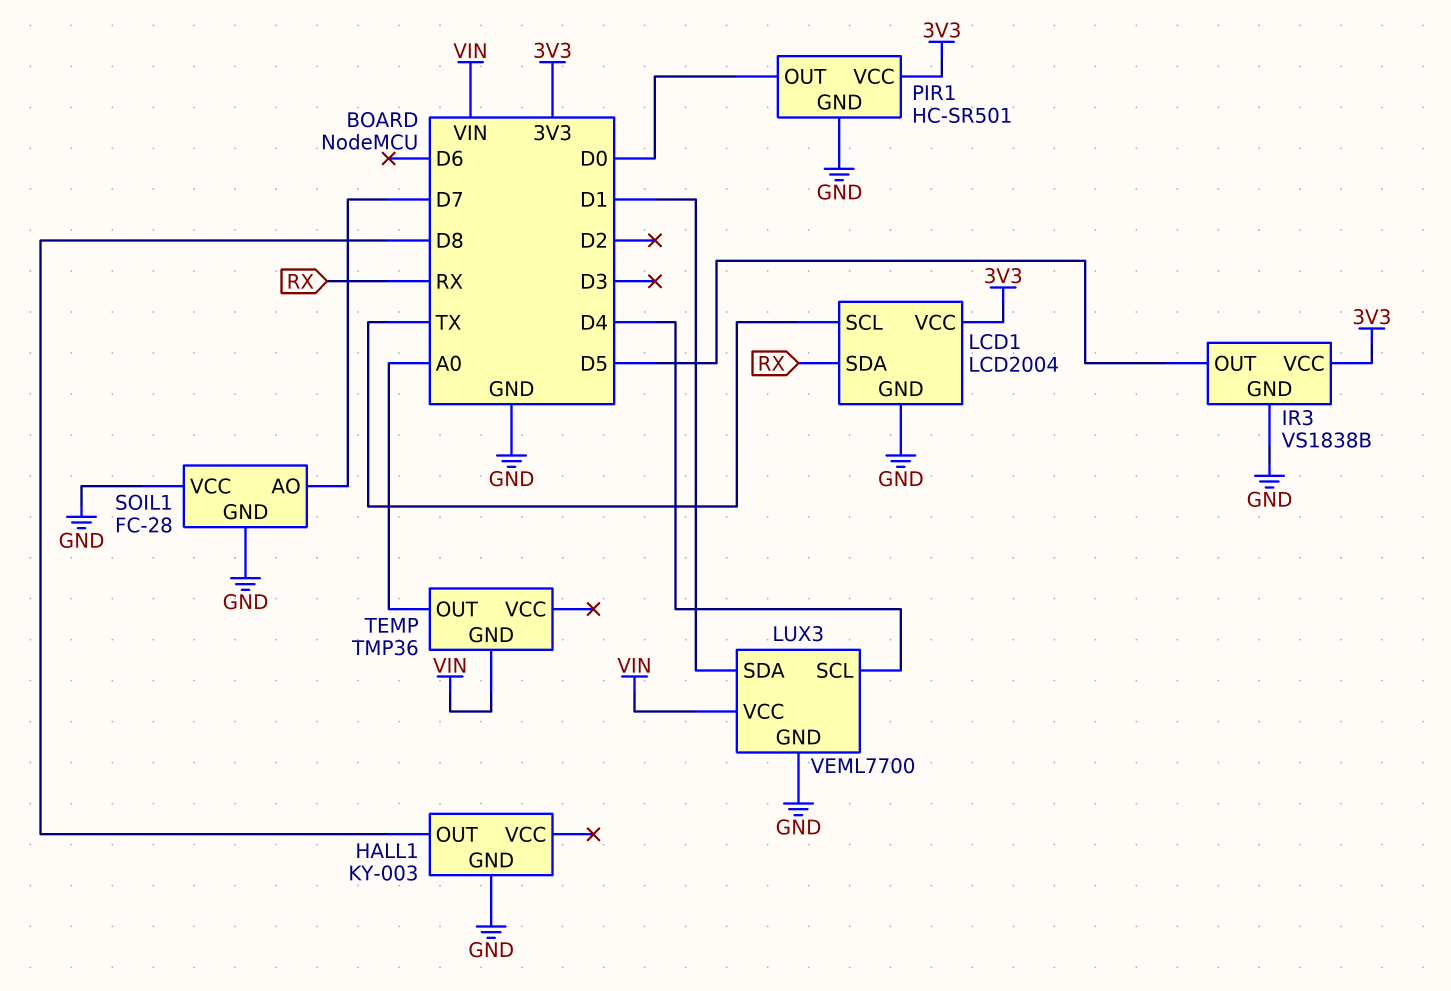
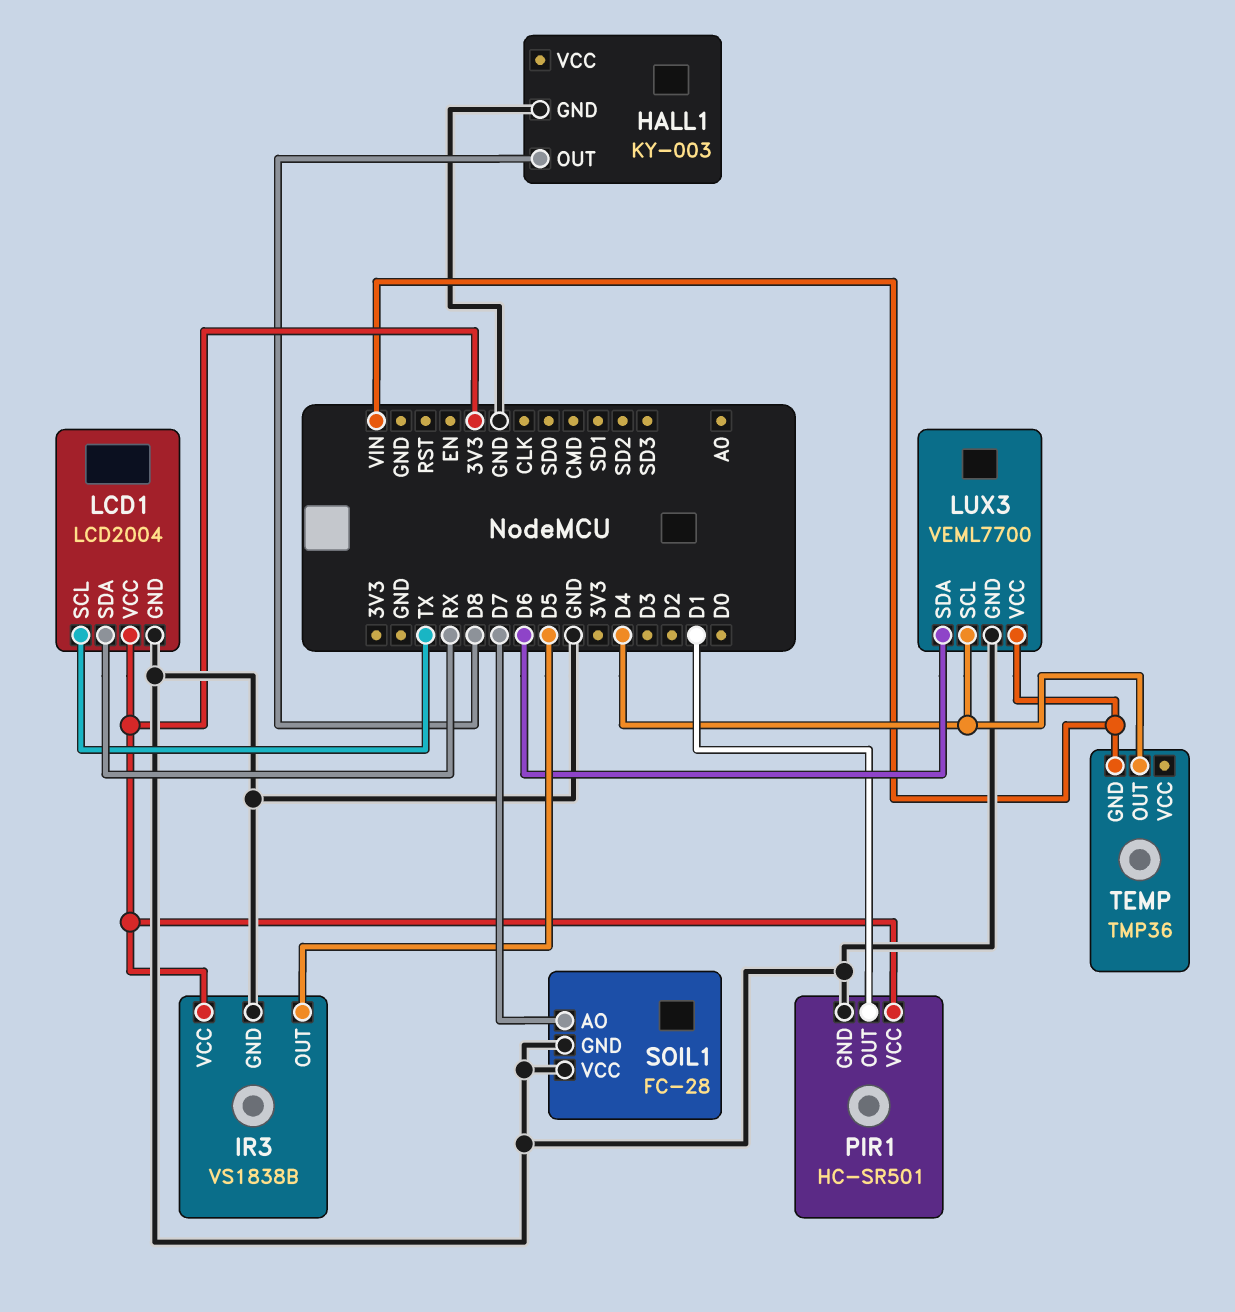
LUX3 pin SDA: D1 -> D6
PIR1 pin OUT: D0 -> D1
TEMP pin OUT: A0 -> D4

